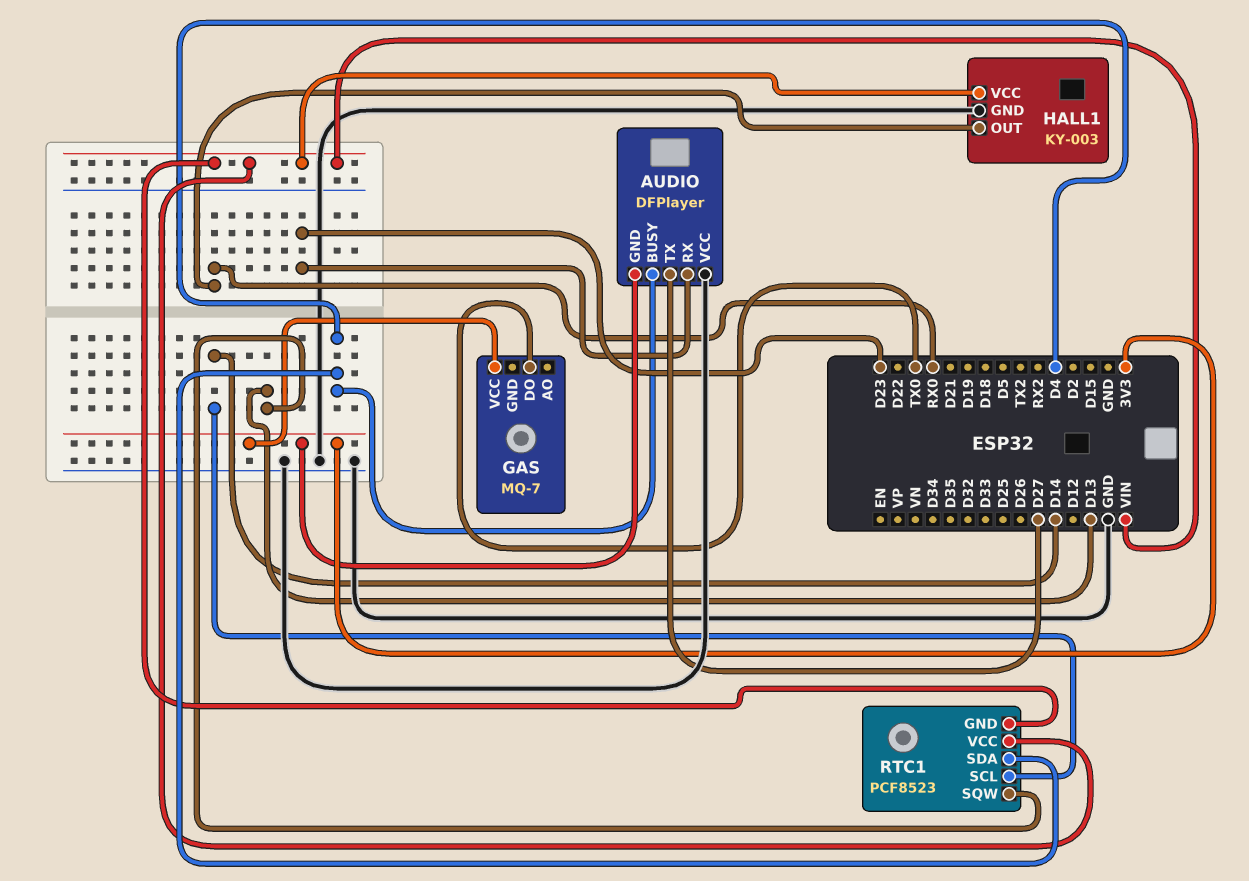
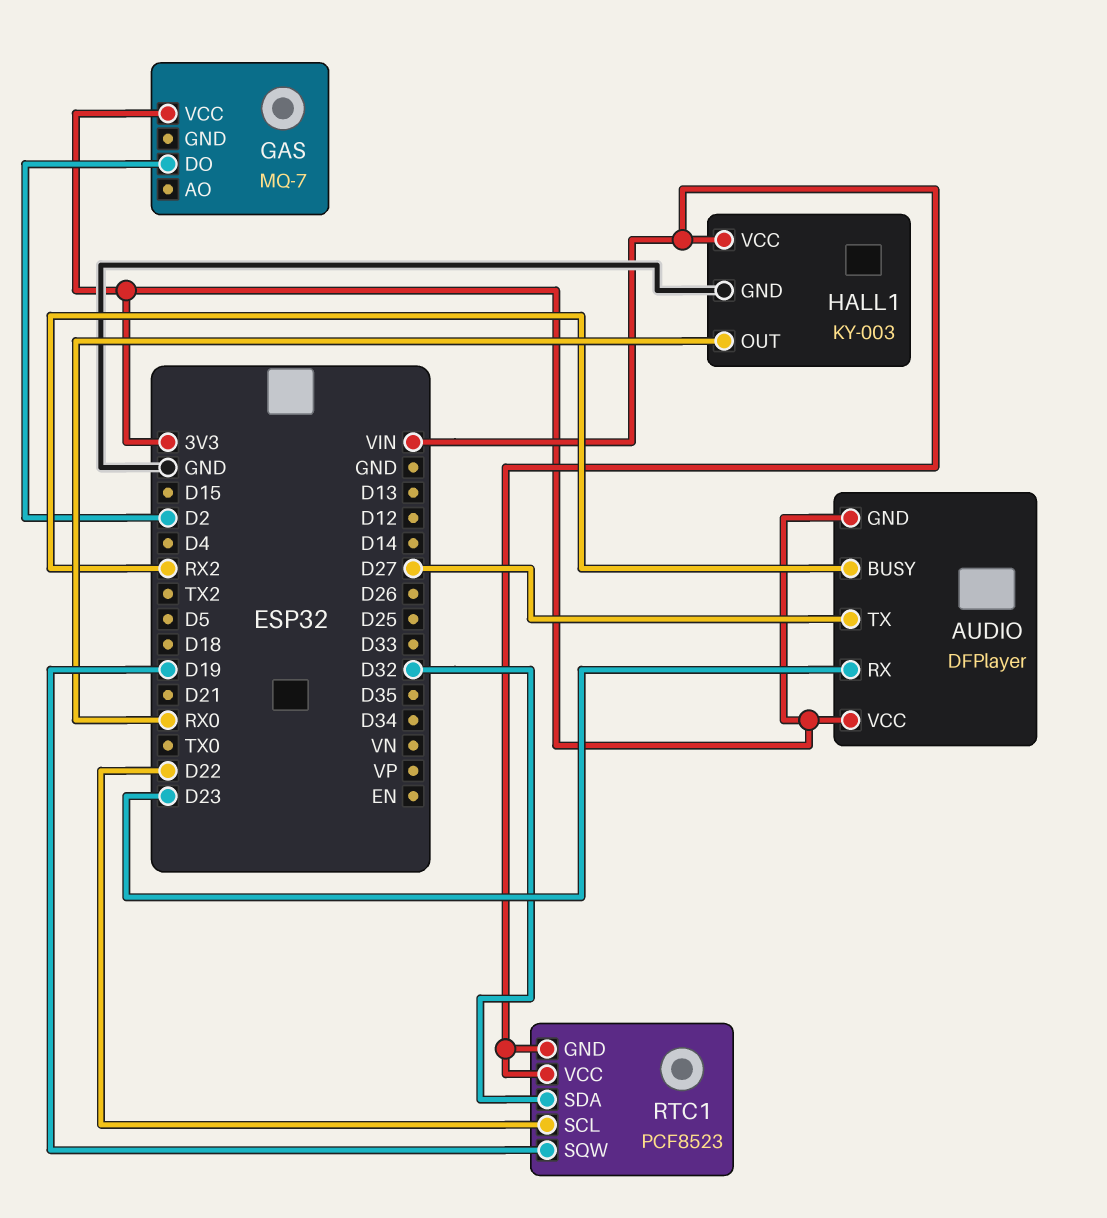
AUDIO pin BUSY: D4 -> RX2
AUDIO pin VCC: GND -> 3V3
GAS pin DO: TX0 -> D2
RTC1 pin SCL: D14 -> D22
RTC1 pin SDA: D4 -> D32
RTC1 pin SQW: D13 -> D19

